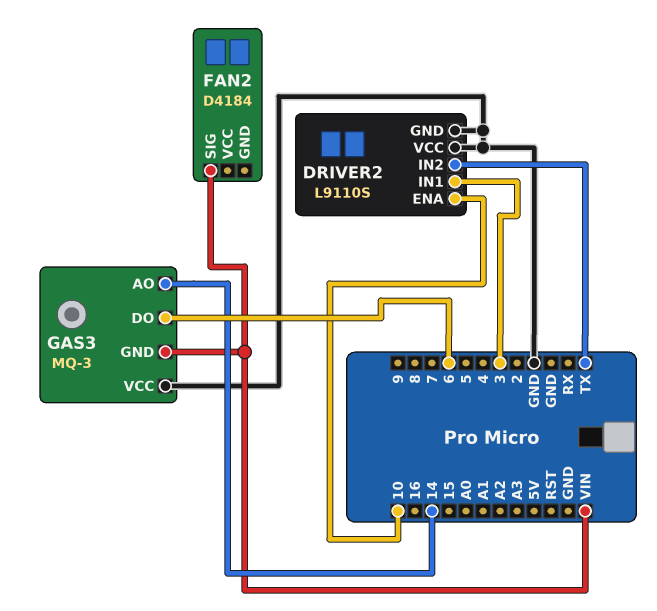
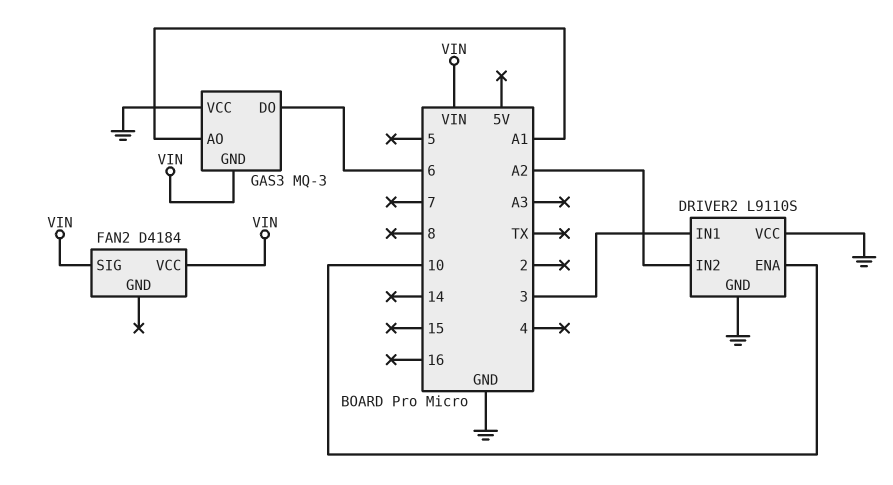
DRIVER2 pin IN2: TX -> A2
FAN2 pin VCC: none -> VIN
GAS3 pin AO: 14 -> A1

